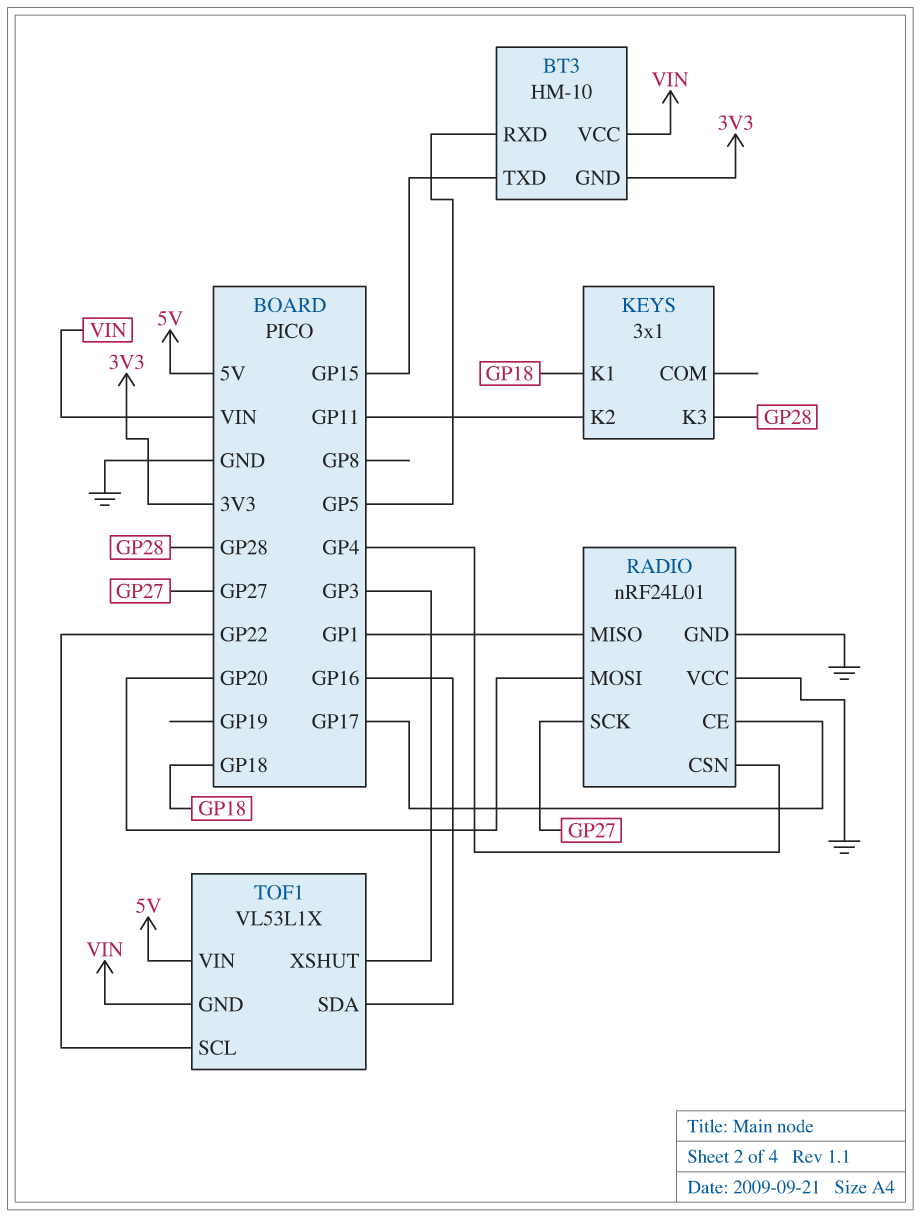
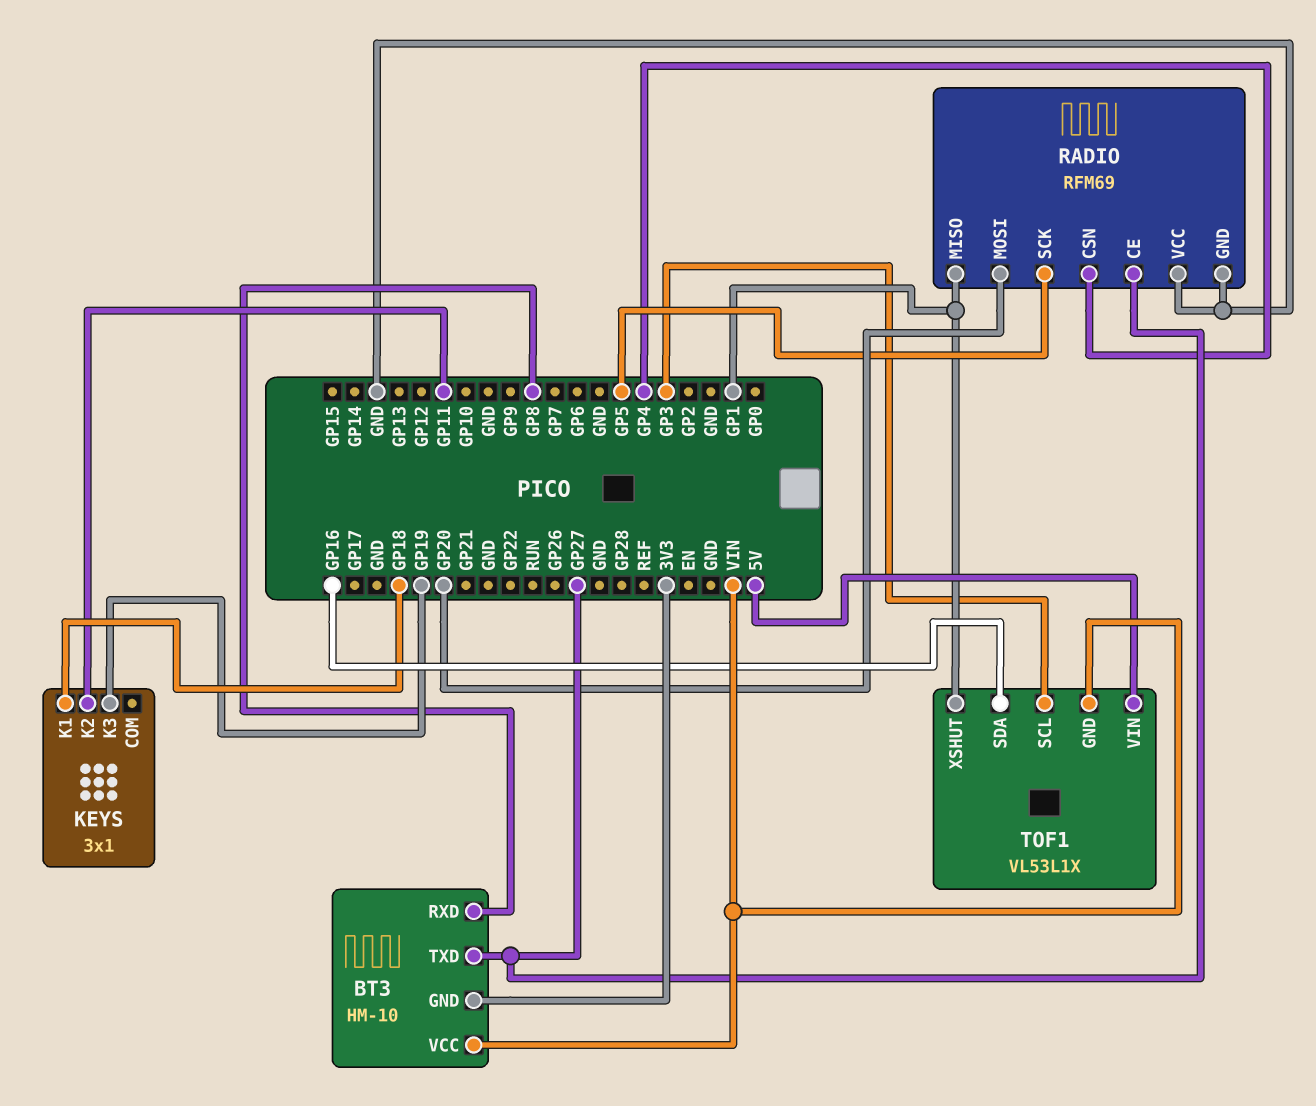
BT3 pin RXD: GP5 -> GP8
BT3 pin TXD: GP15 -> GP27
KEYS pin K3: GP28 -> GP19
RADIO: nRF24L01 -> RFM69
RADIO pin CE: GP17 -> GP27
RADIO pin SCK: GP27 -> GP5
TOF1 pin SCL: GP22 -> GP3
TOF1 pin XSHUT: GP3 -> GP1

